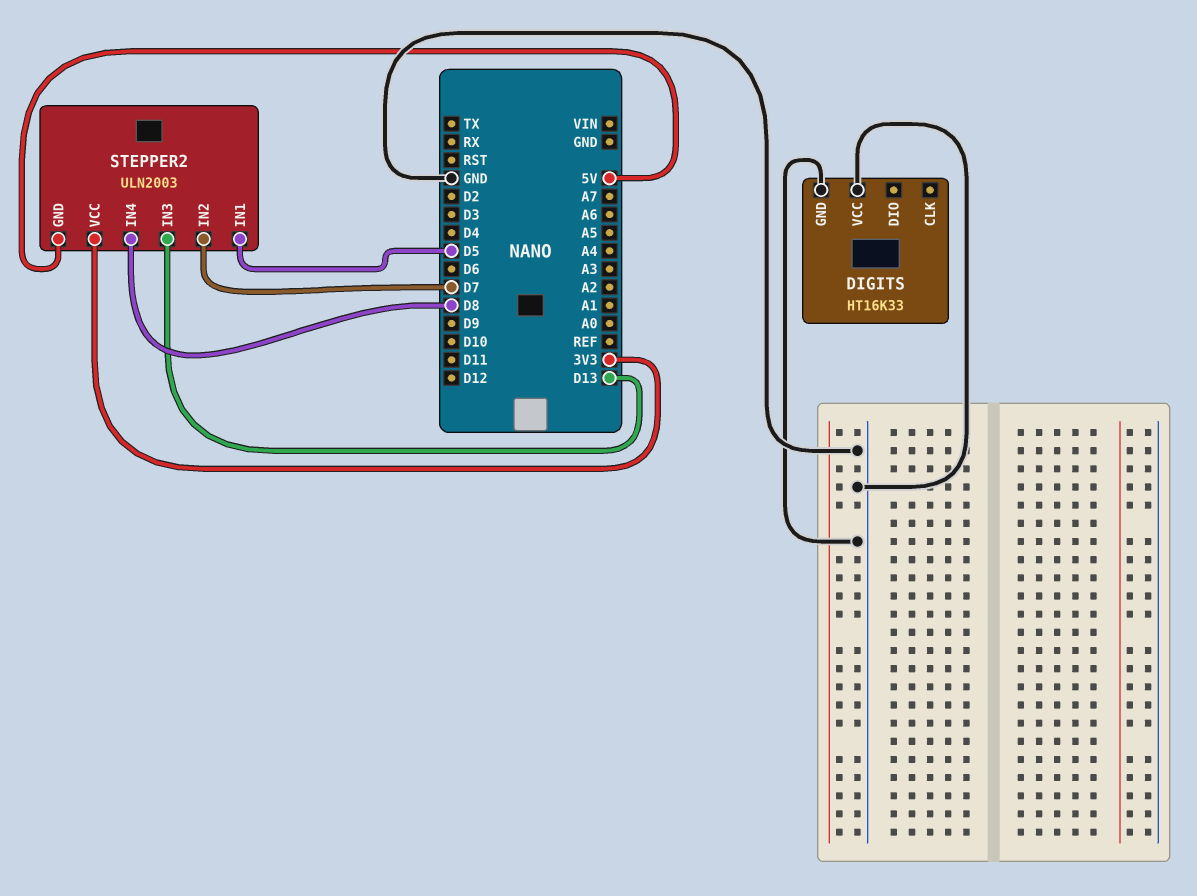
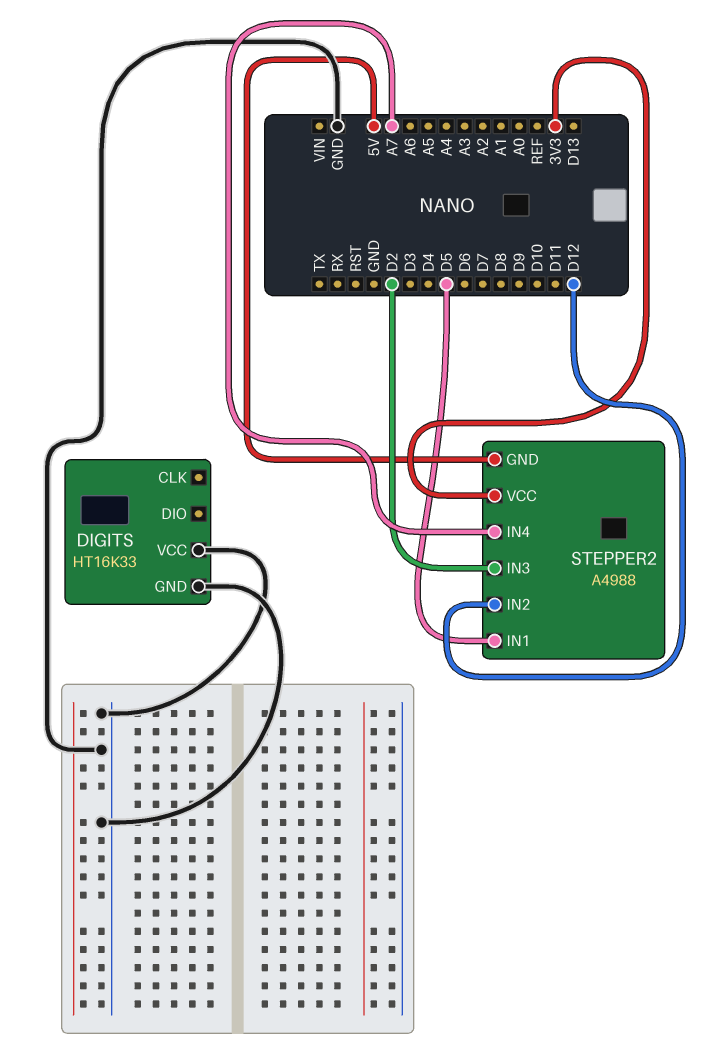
STEPPER2: ULN2003 -> A4988
STEPPER2 pin IN2: D7 -> D12
STEPPER2 pin IN3: D13 -> D2
STEPPER2 pin IN4: D8 -> A7

